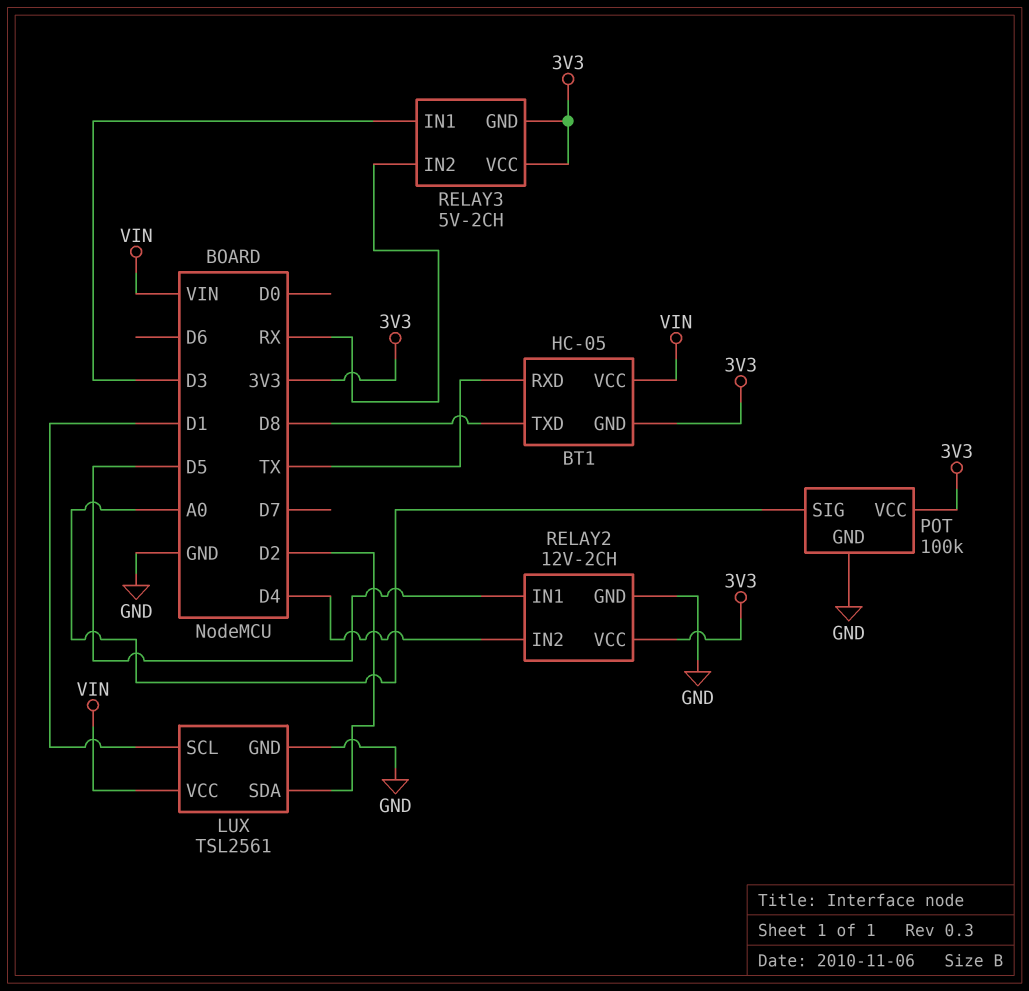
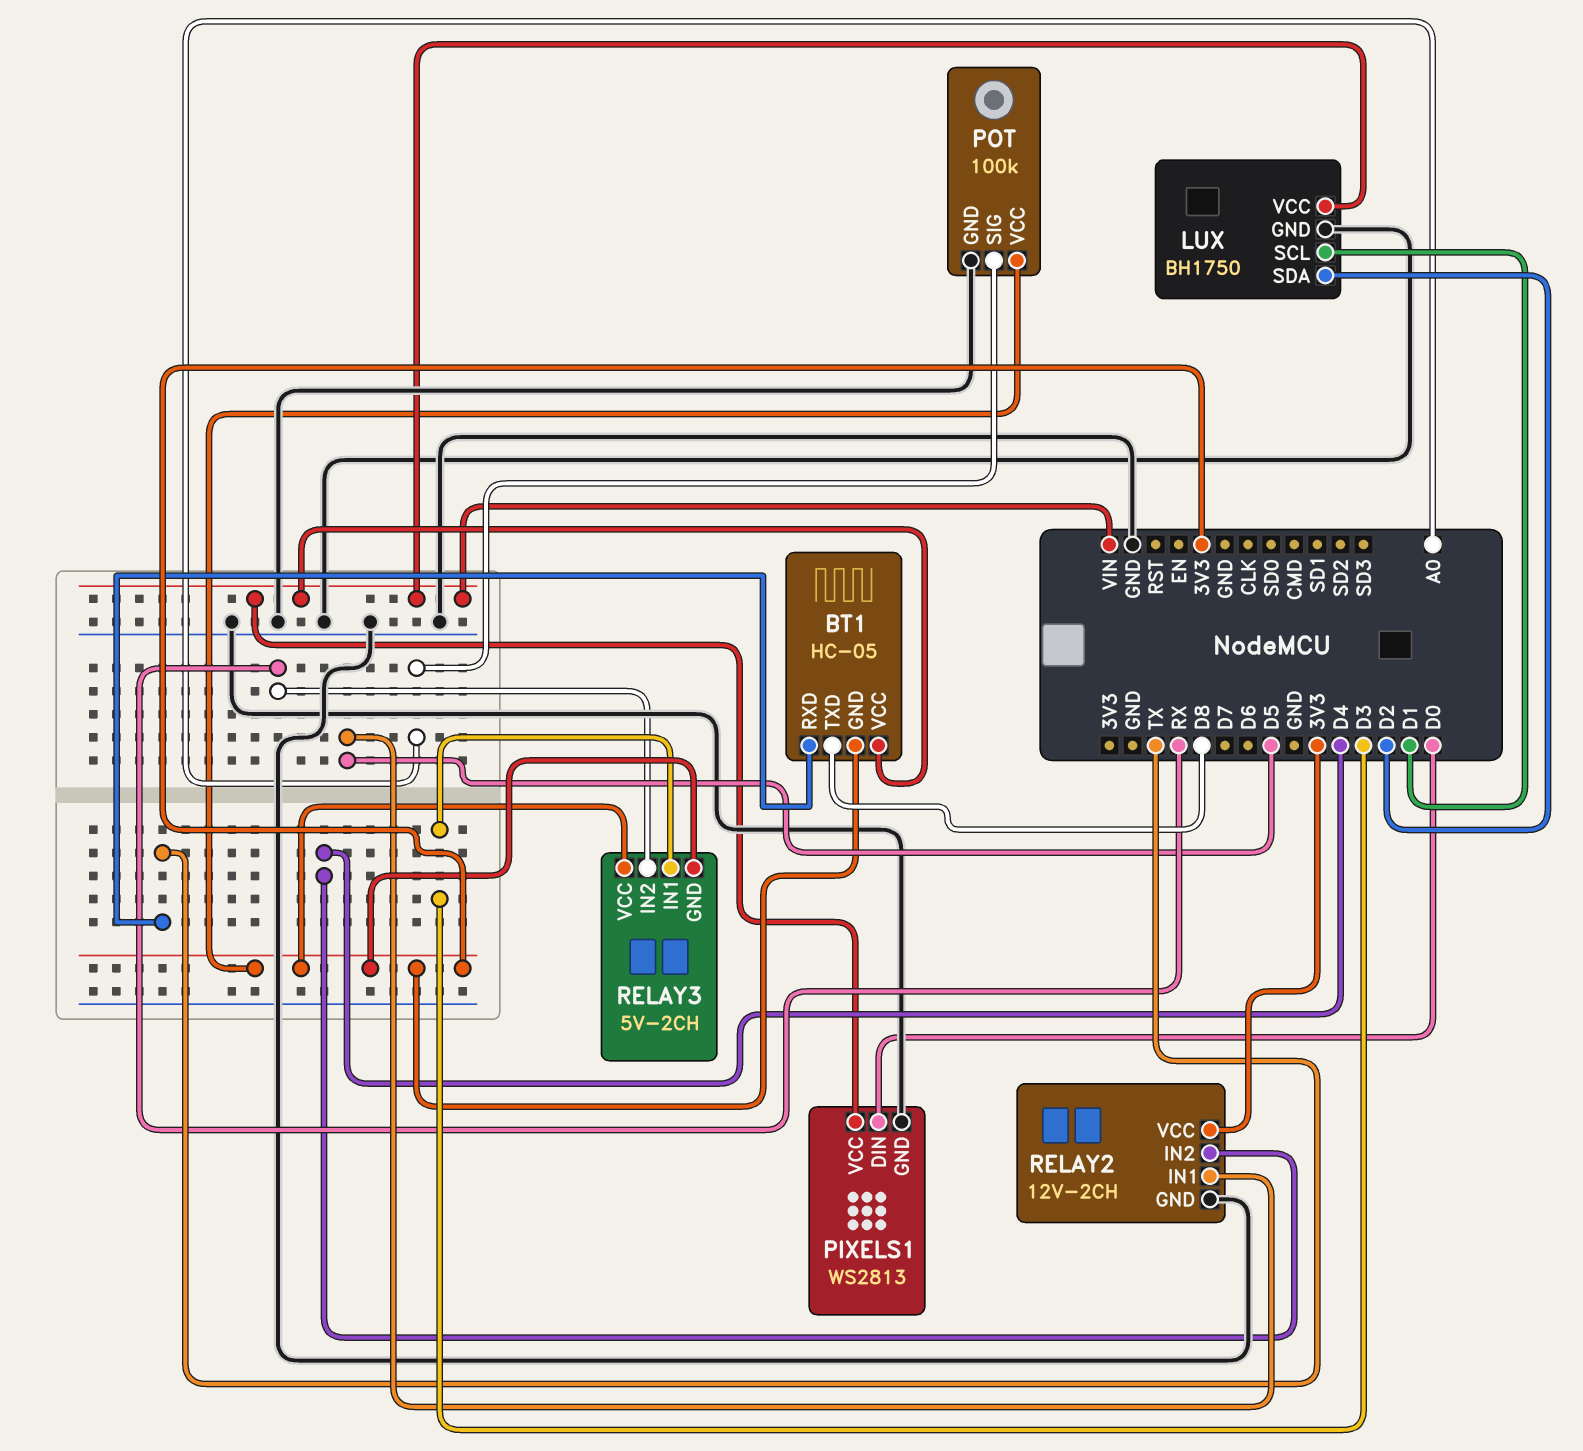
LUX: TSL2561 -> BH1750
PIXELS1: none -> WS2813
PIXELS1 pin DIN: none -> D0
PIXELS1 pin GND: none -> GND
PIXELS1 pin VCC: none -> VIN

